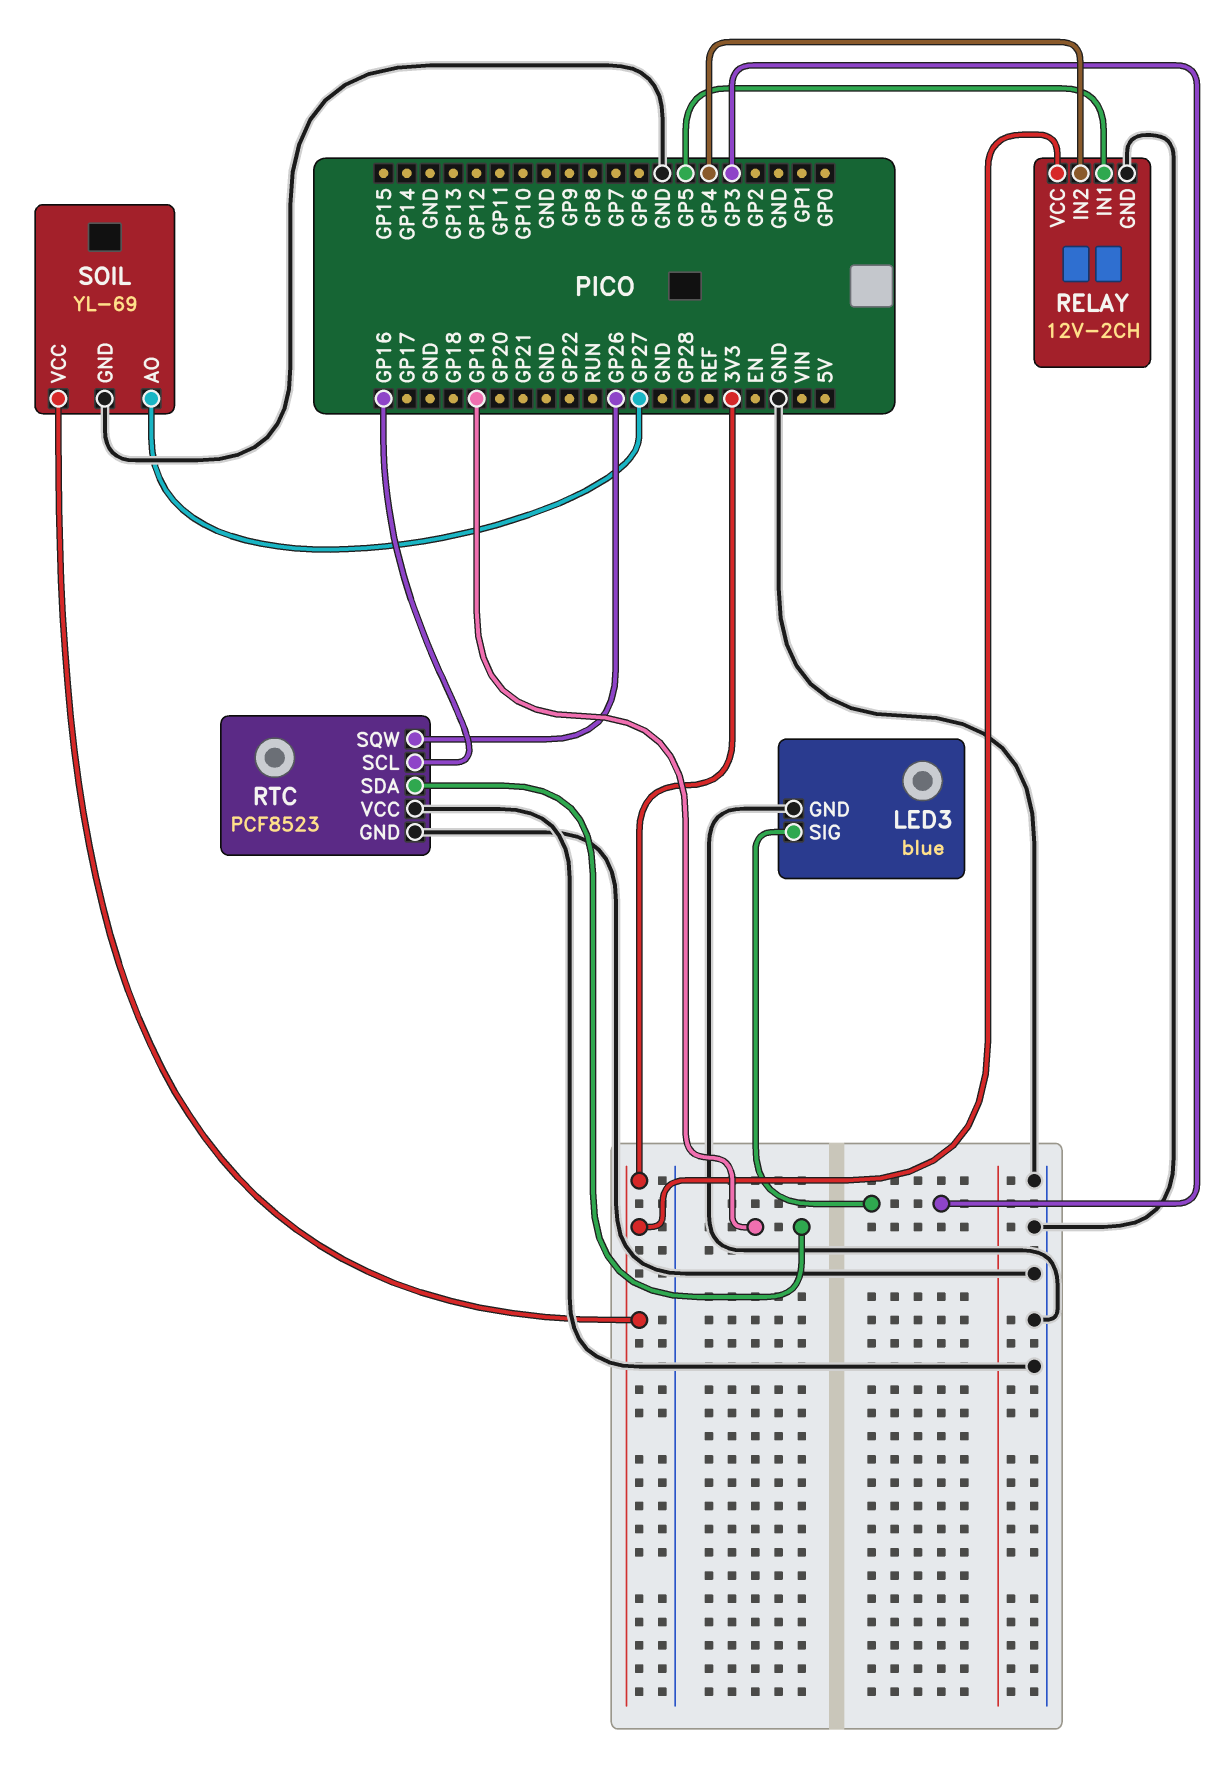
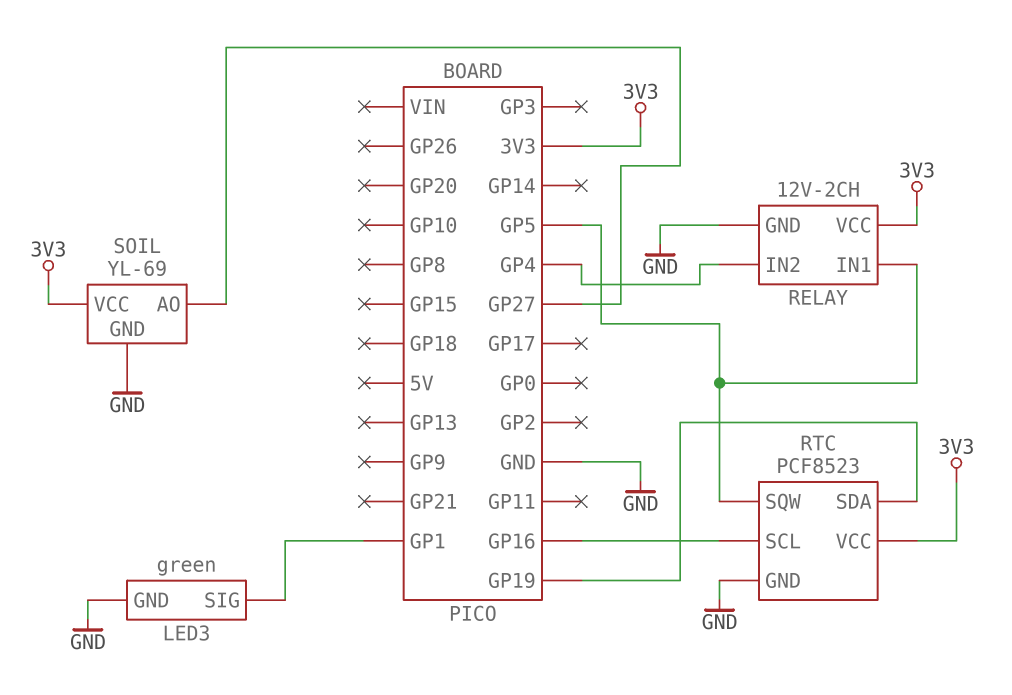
LED3: blue -> green
LED3 pin SIG: GP3 -> GP1
RTC pin SQW: GP26 -> GP5
RTC pin VCC: GND -> 3V3

